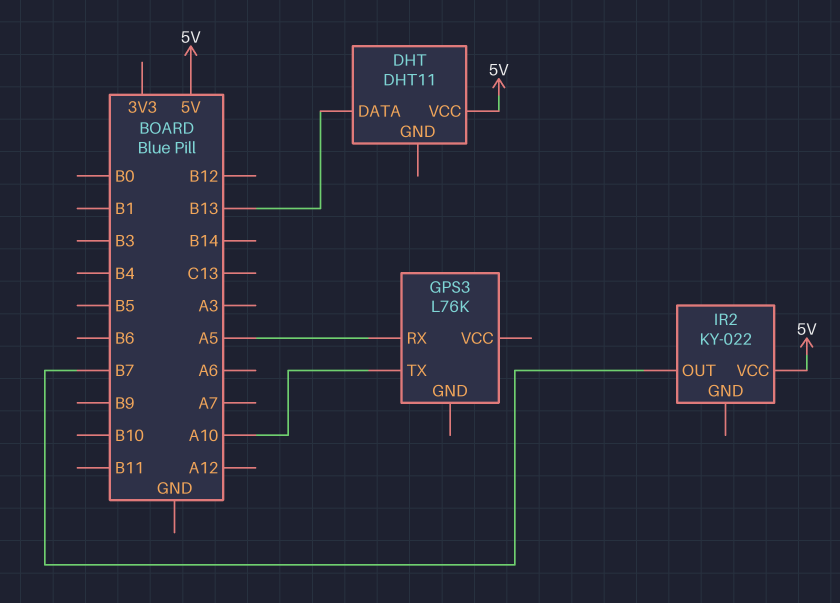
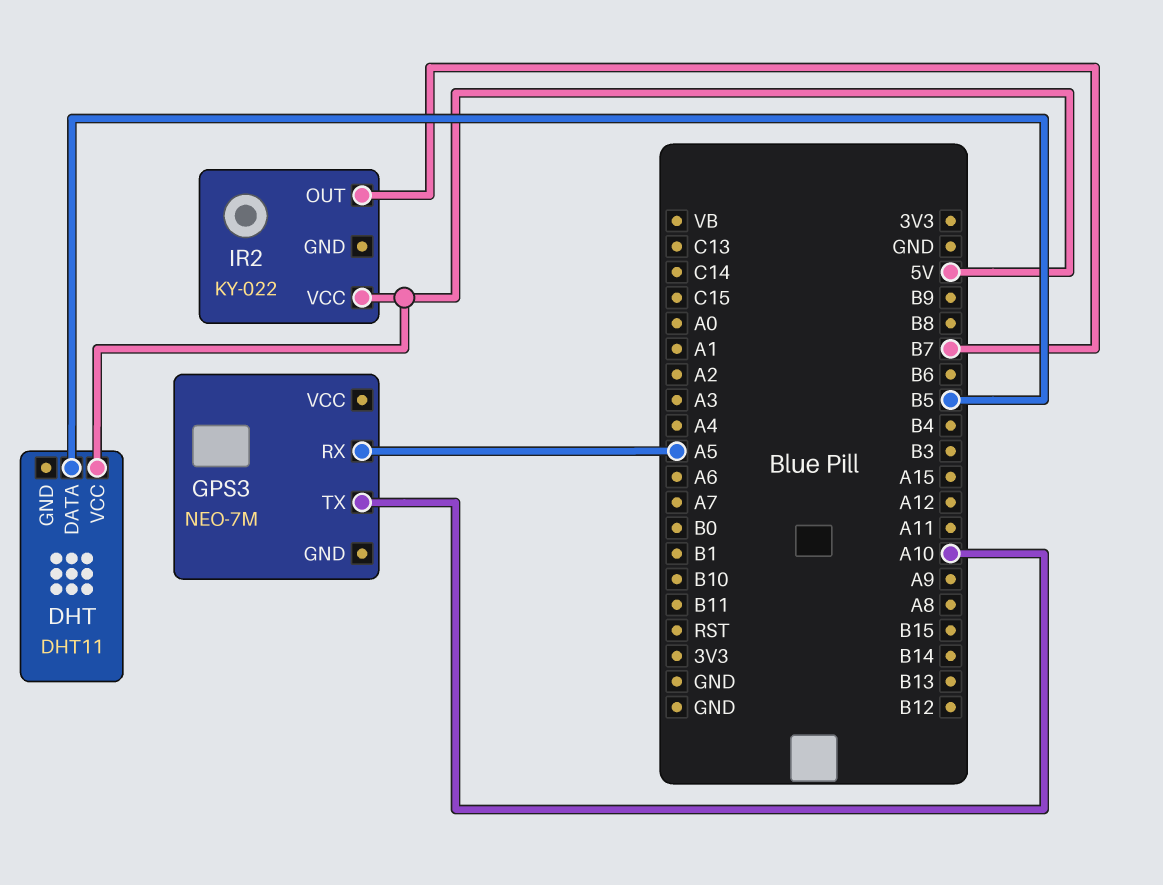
DHT pin DATA: B13 -> B5
GPS3: L76K -> NEO-7M

